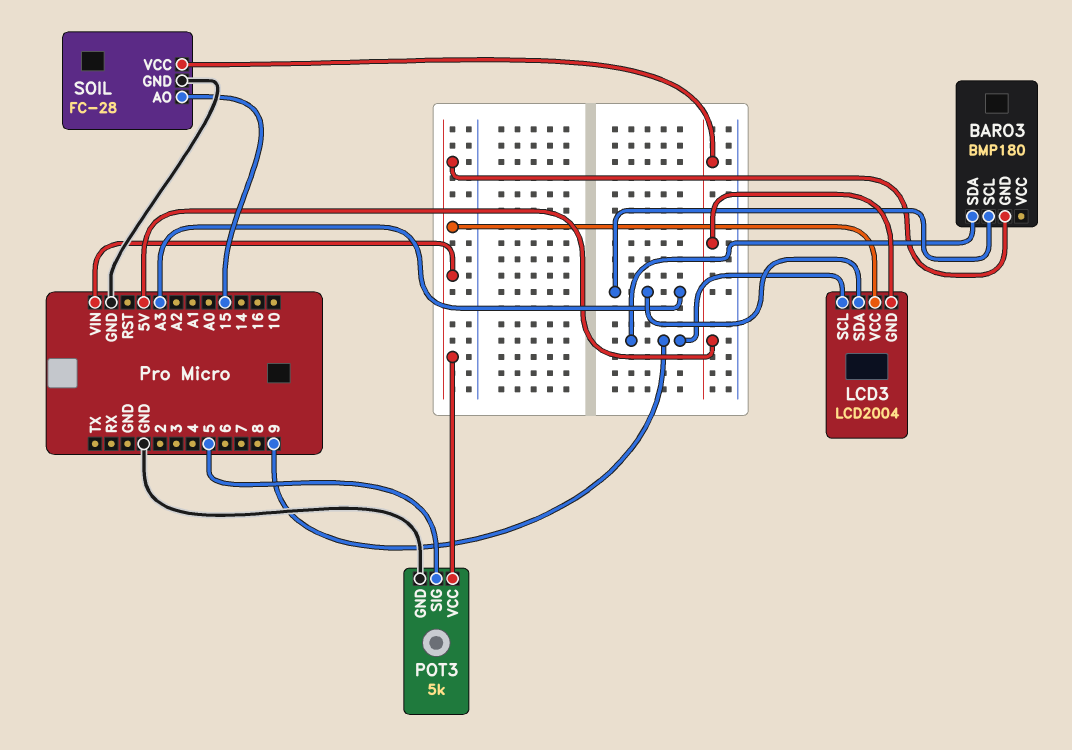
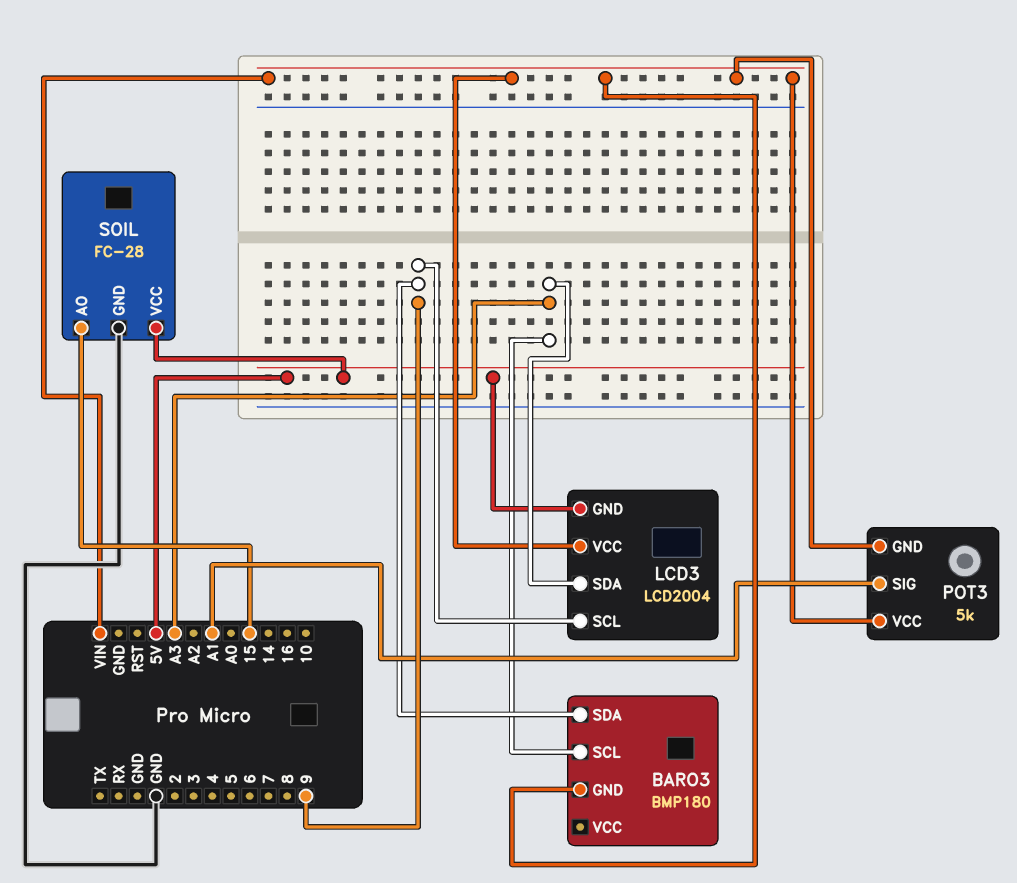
POT3 pin GND: GND -> VIN
POT3 pin SIG: 5 -> A1

